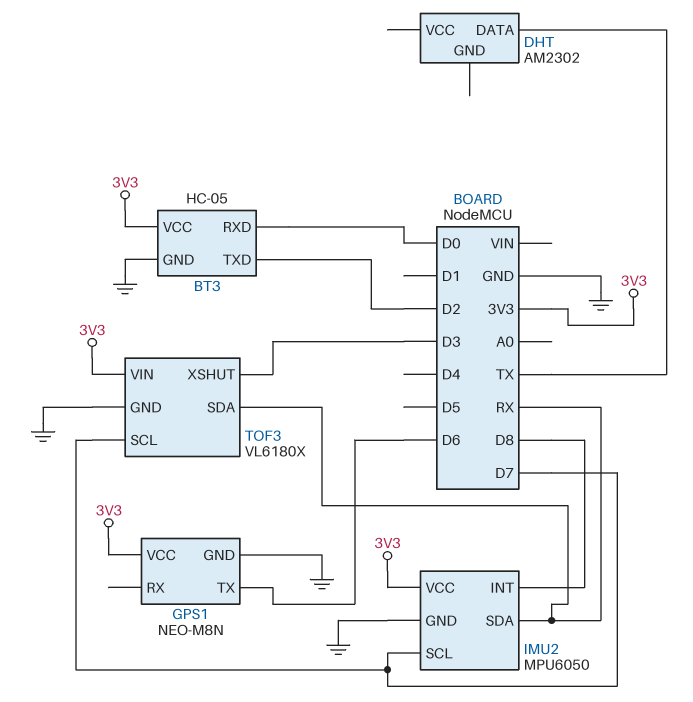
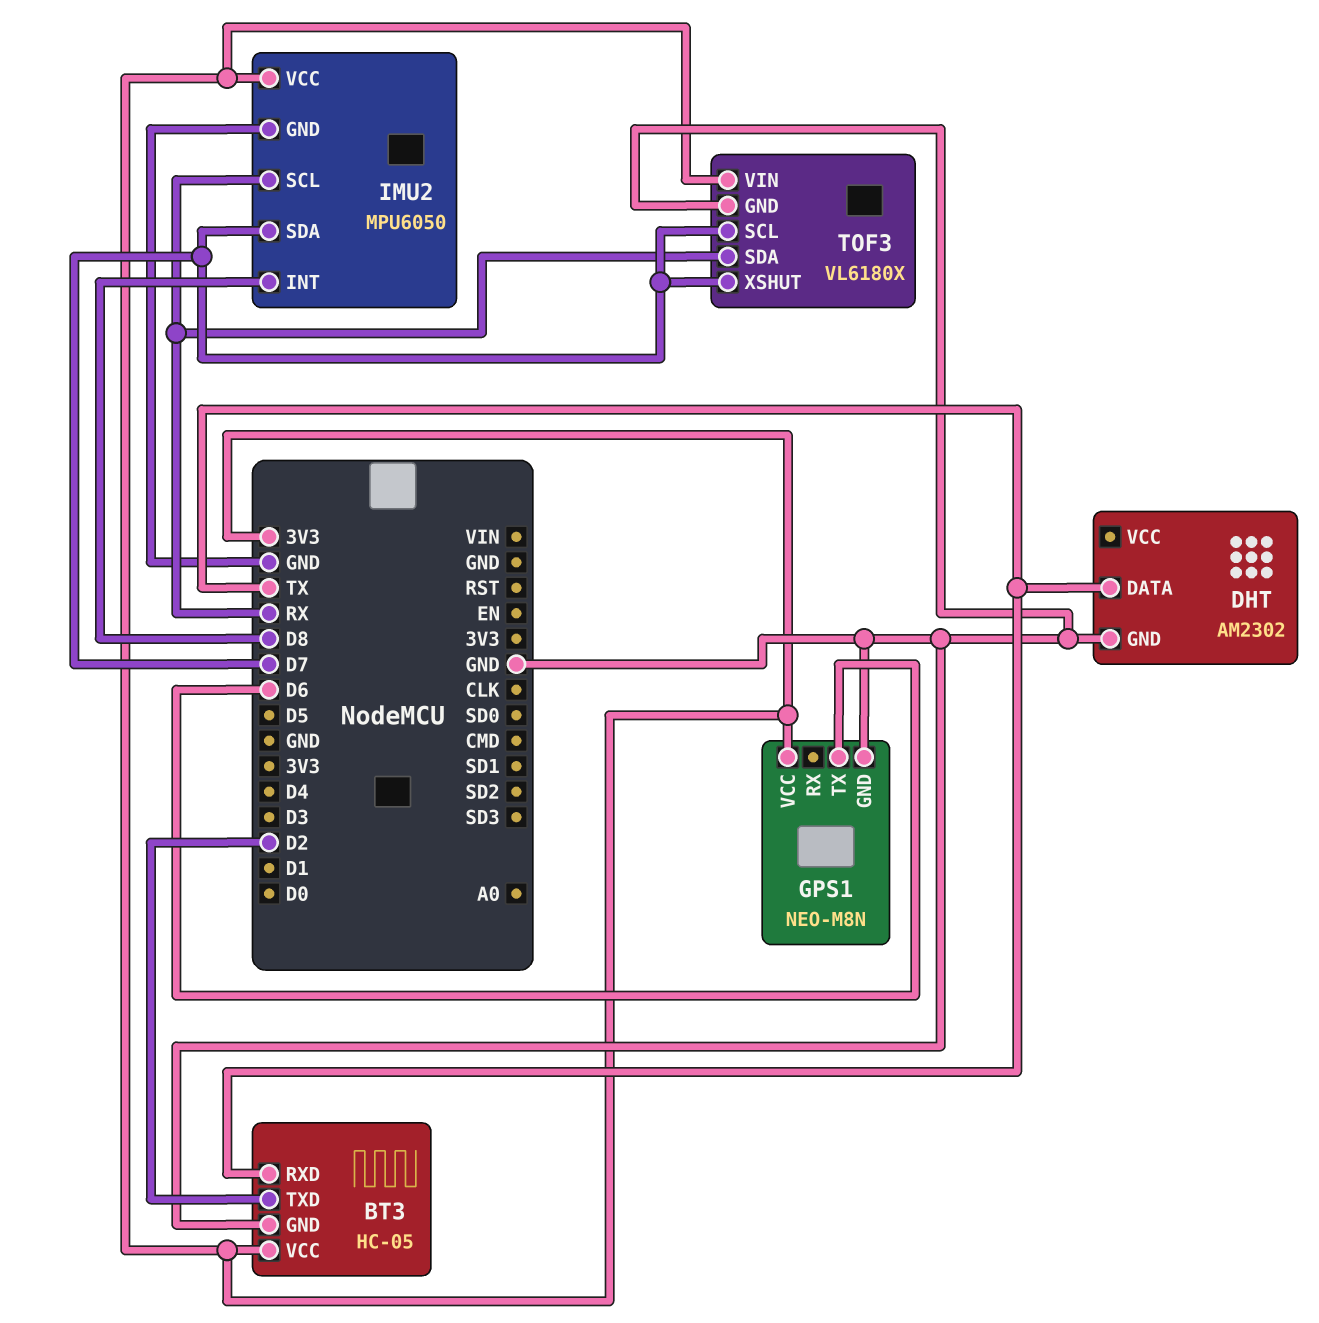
BT3 pin RXD: D0 -> TX
DHT pin GND: none -> GND
IMU2 pin SCL: D7 -> RX
IMU2 pin SDA: RX -> D7
TOF3 pin XSHUT: D3 -> D7

